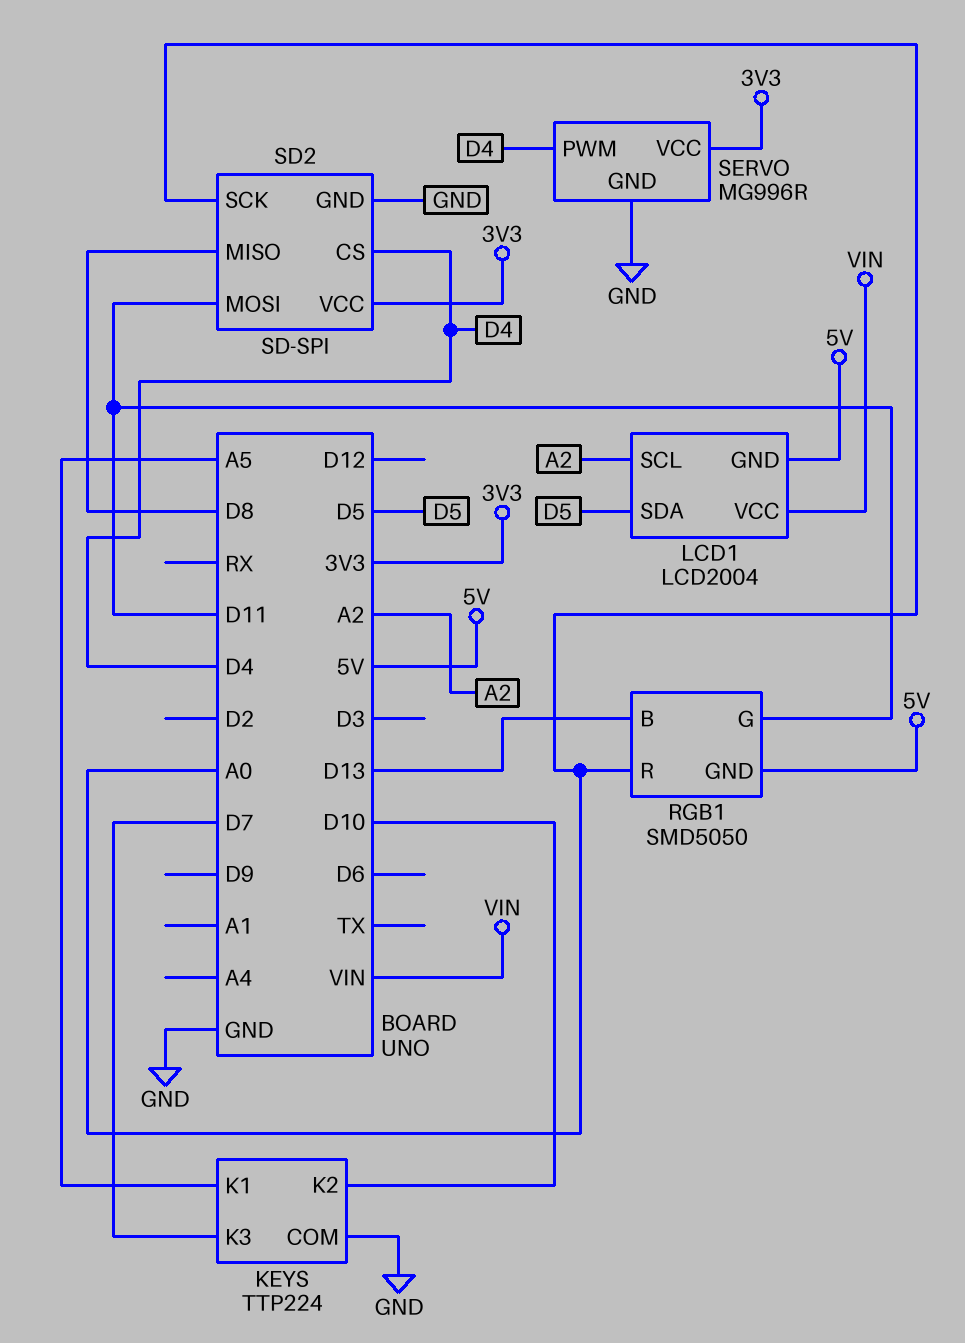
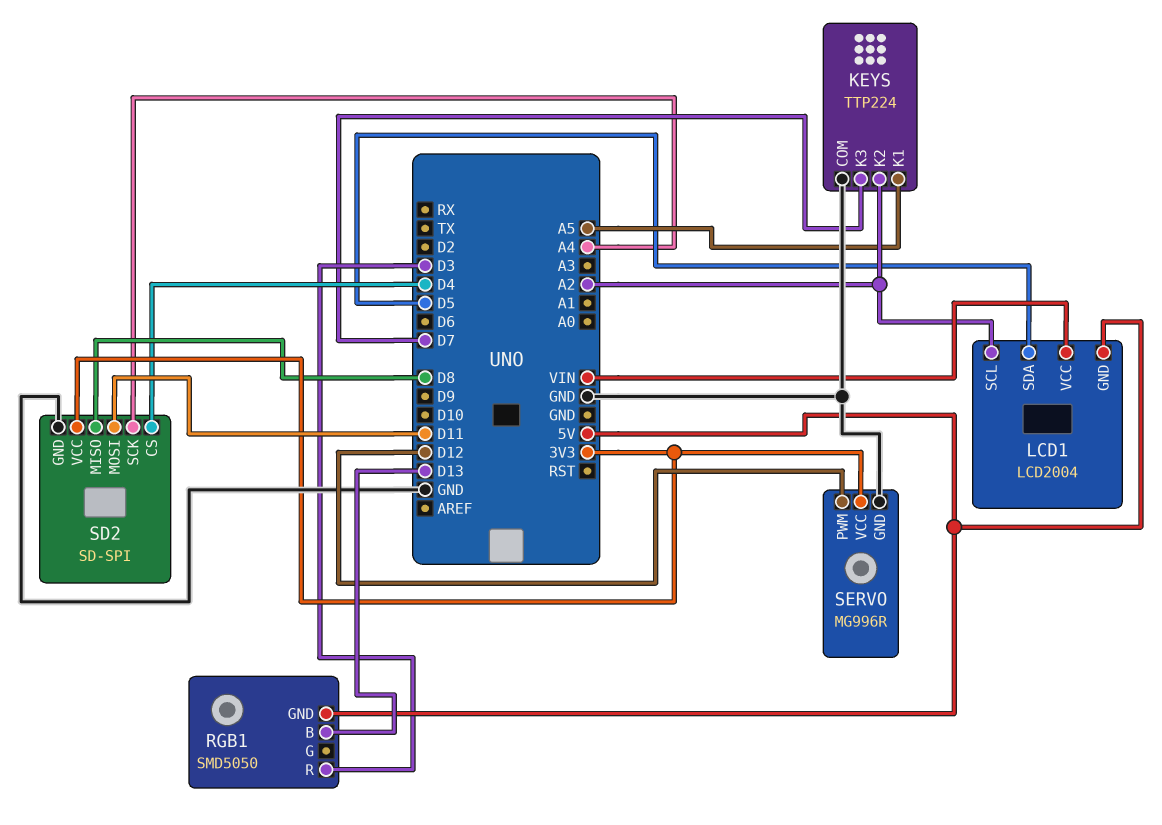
KEYS pin K2: D10 -> A2
RGB1 pin G: D11 -> none
RGB1 pin R: A0 -> D3
SD2 pin SCK: A0 -> A4
SERVO pin PWM: D4 -> D12

